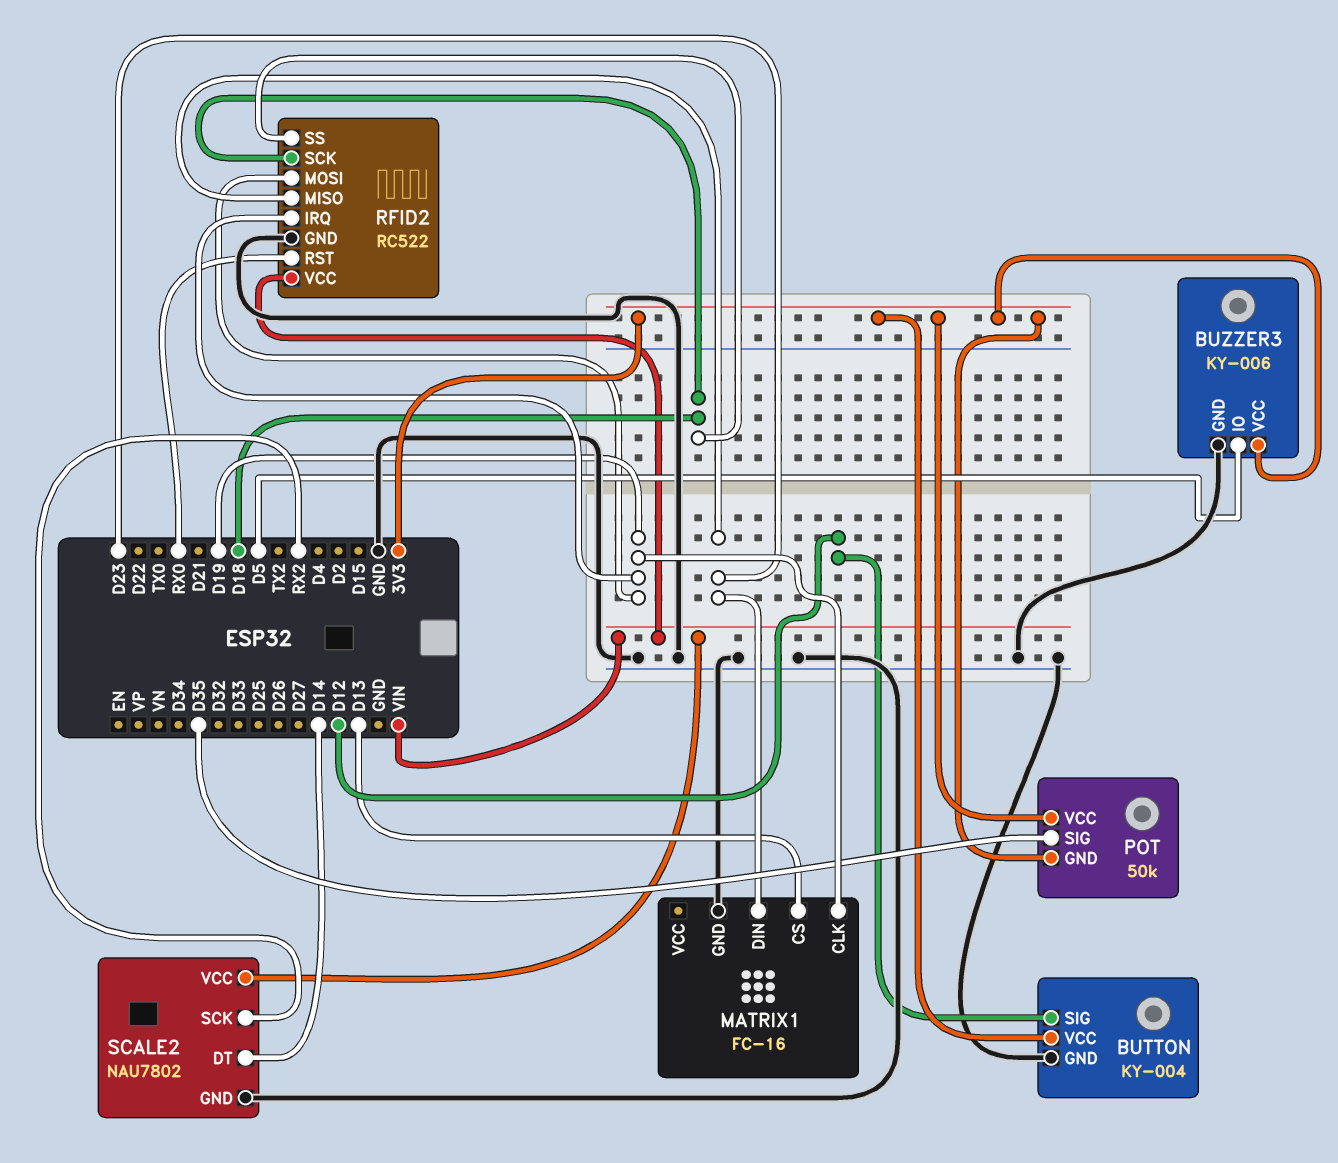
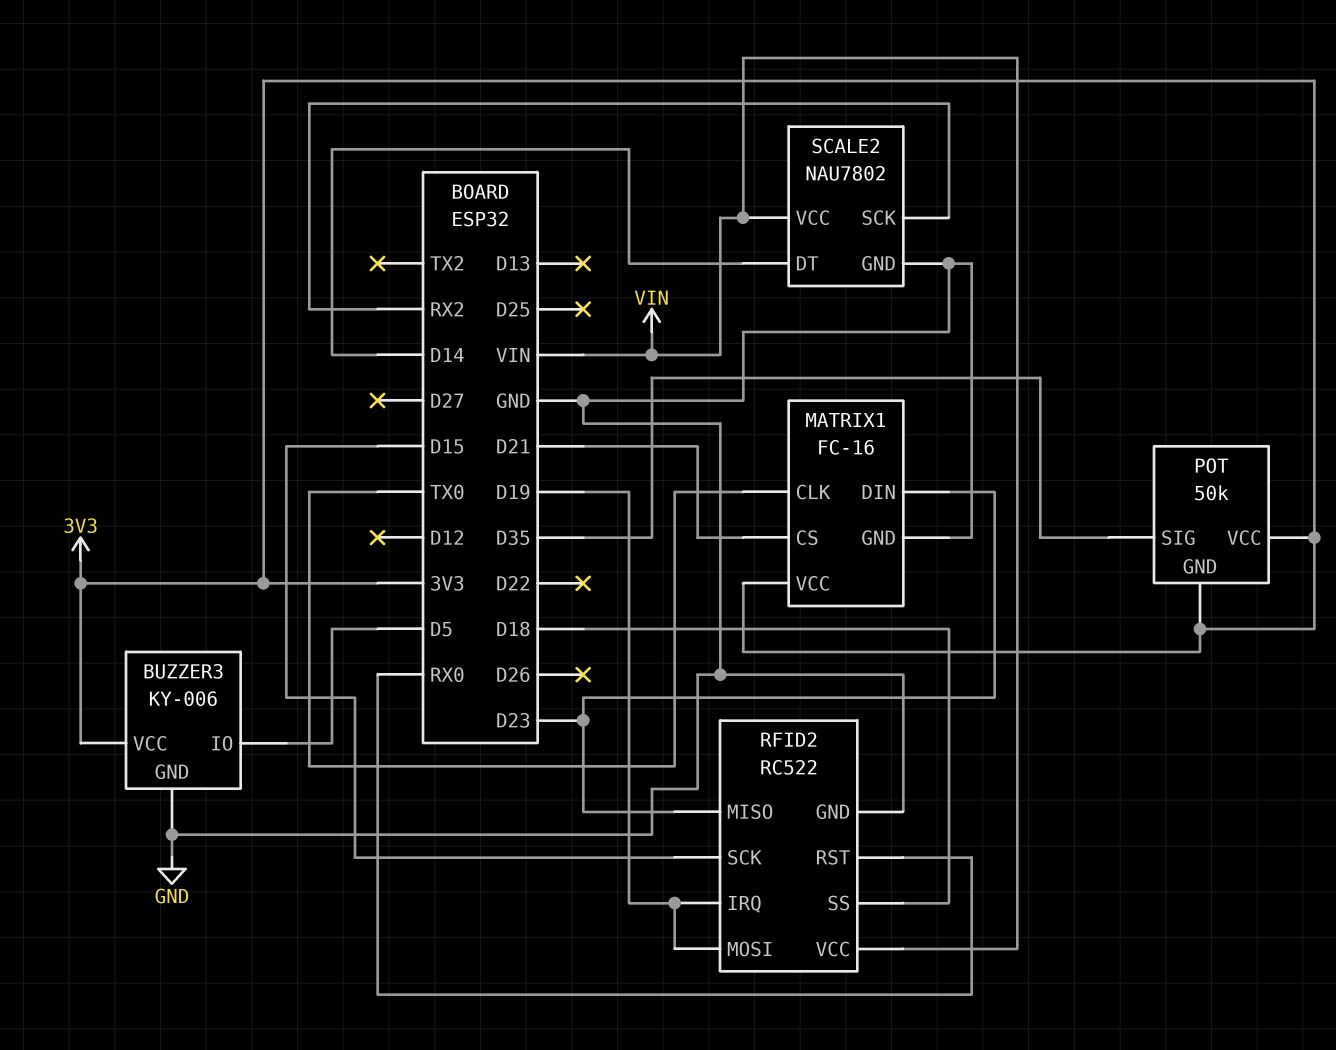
BUTTON: KY-004 -> none
BUTTON pin GND: GND -> none
BUTTON pin SIG: D12 -> none
BUTTON pin VCC: 3V3 -> none
MATRIX1 pin CLK: D19 -> TX0
MATRIX1 pin CS: D13 -> D21
MATRIX1 pin VCC: none -> 3V3
RFID2 pin SCK: D18 -> D15

